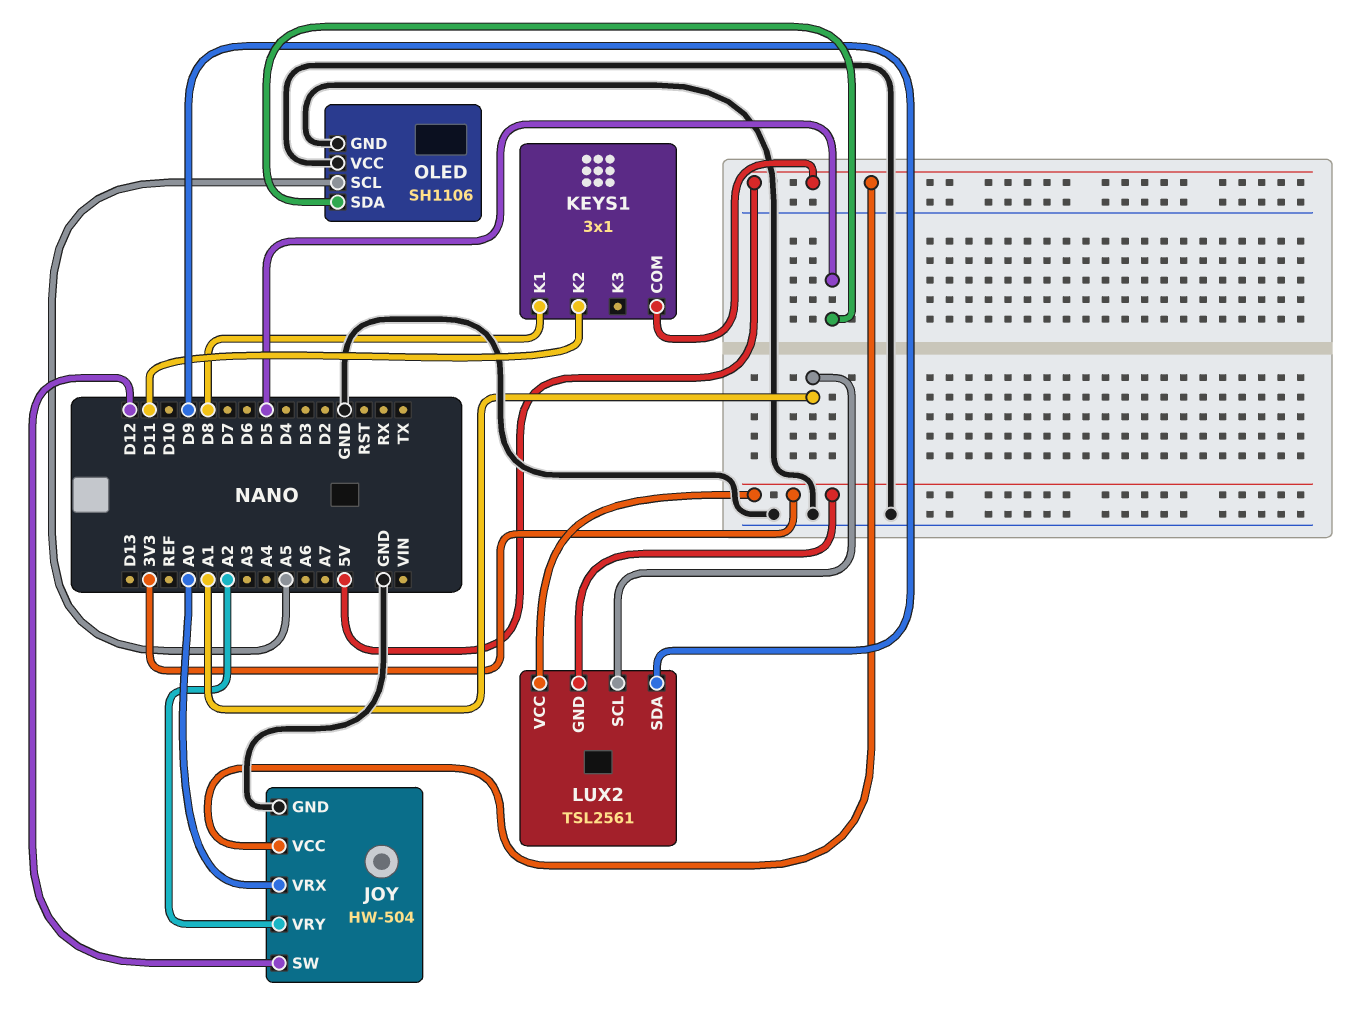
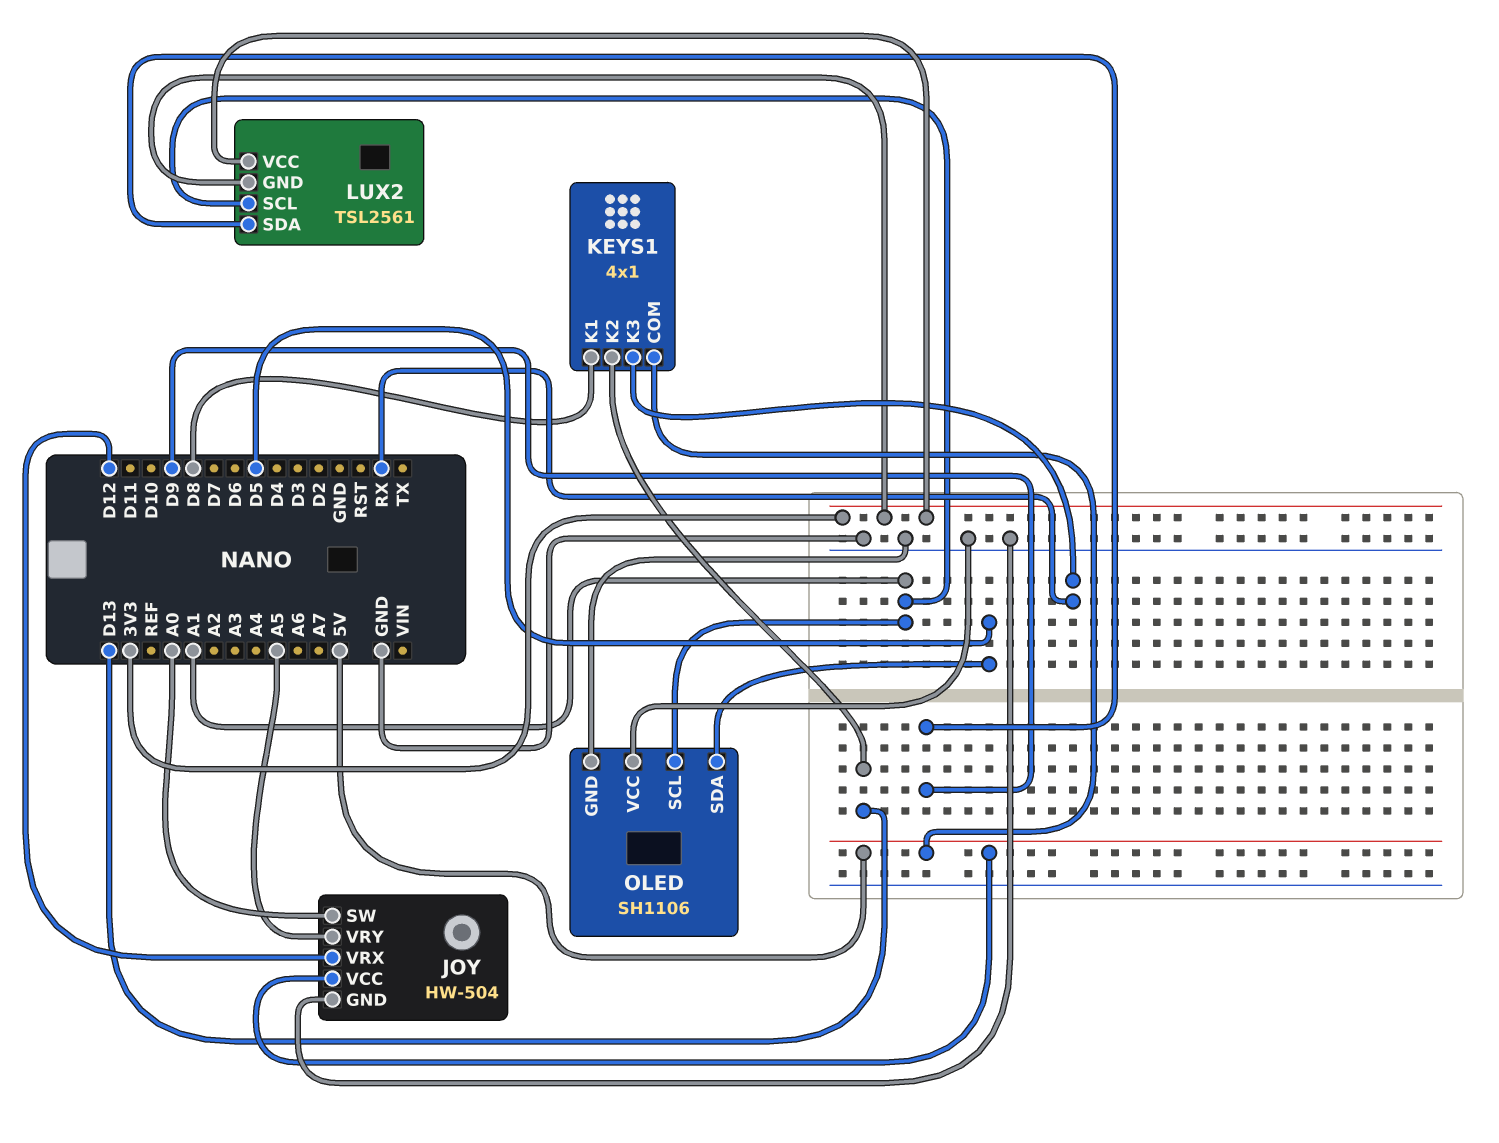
JOY pin SW: D12 -> A0
JOY pin VRX: A0 -> D12
JOY pin VRY: A2 -> A5
KEYS1: 3x1 -> 4x1
KEYS1 pin K2: D11 -> D13
KEYS1 pin K3: none -> RX
OLED pin SCL: A5 -> A1

